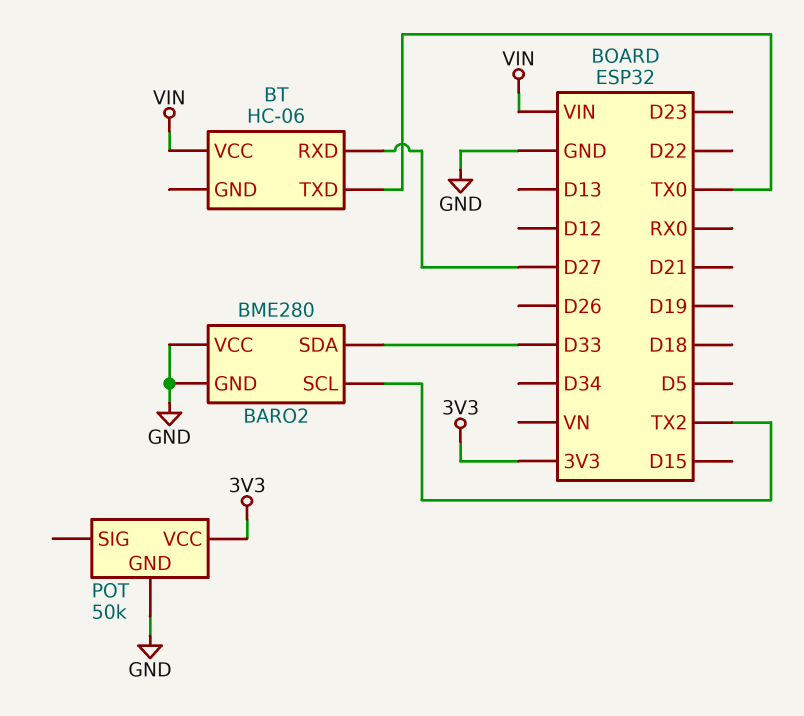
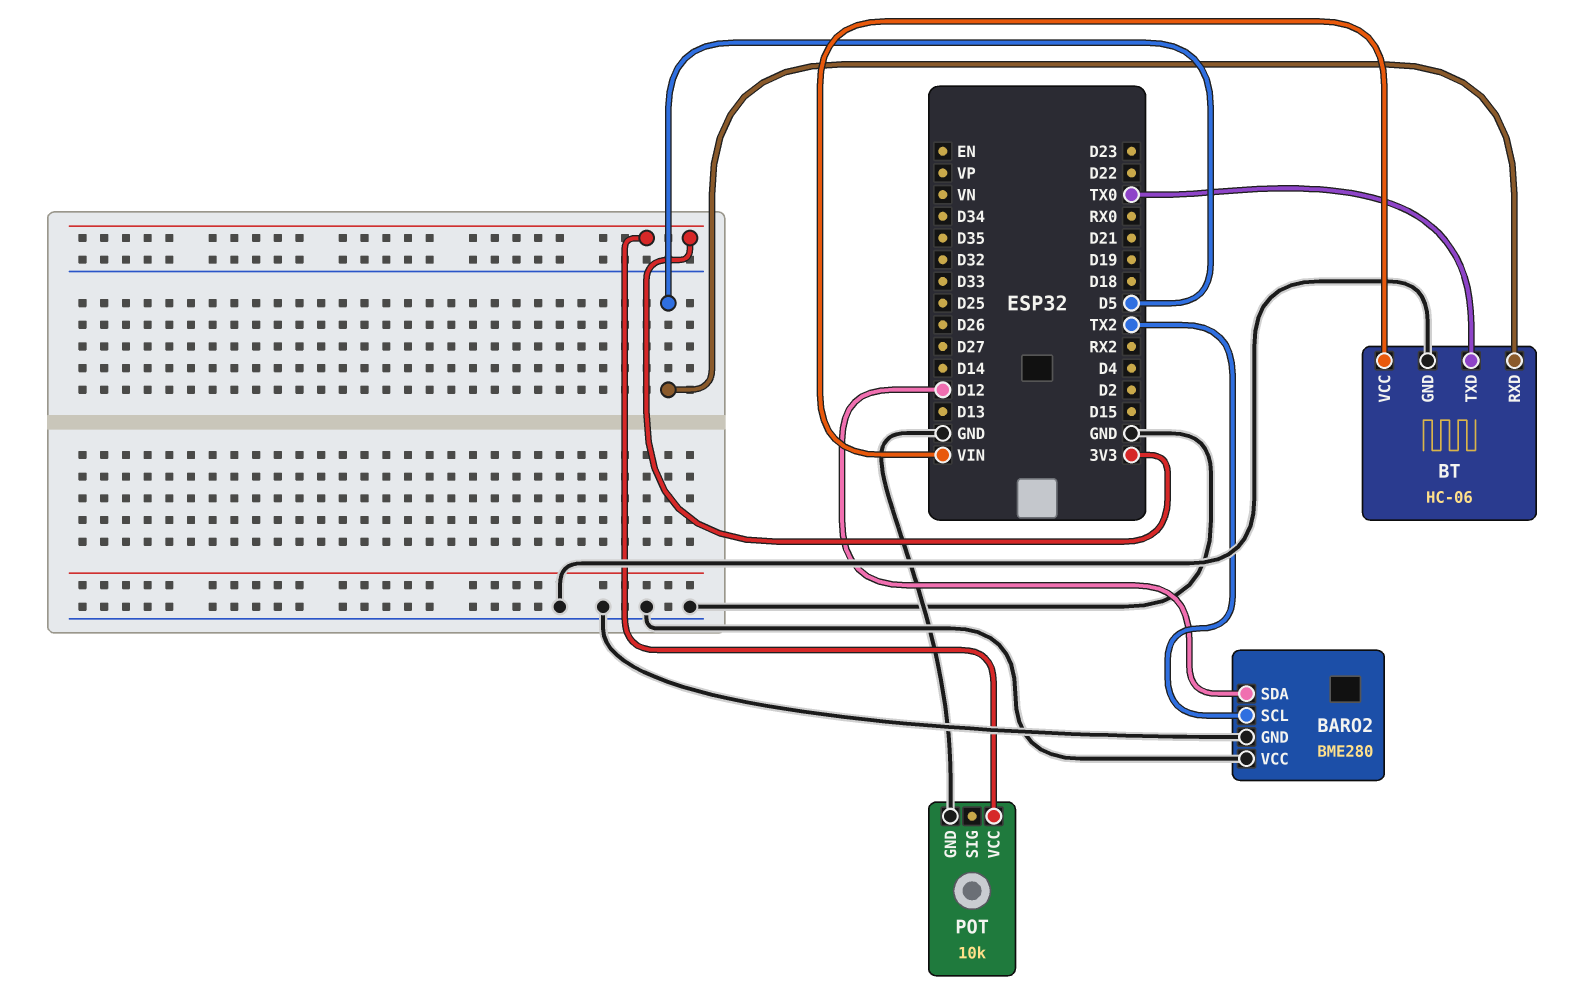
BARO2 pin SDA: D33 -> D12
BT pin GND: none -> GND
BT pin RXD: D27 -> D5
POT: 50k -> 10k

